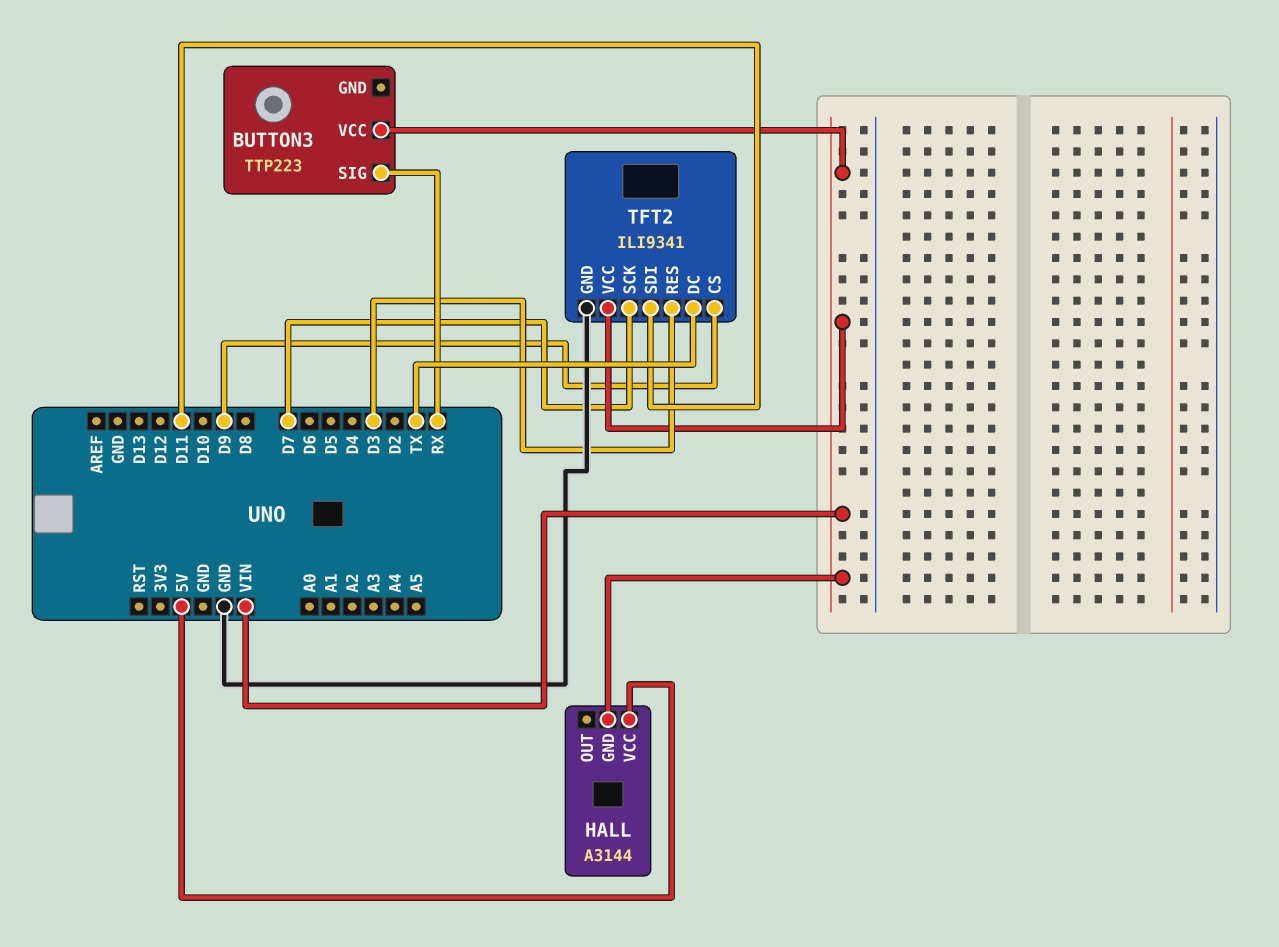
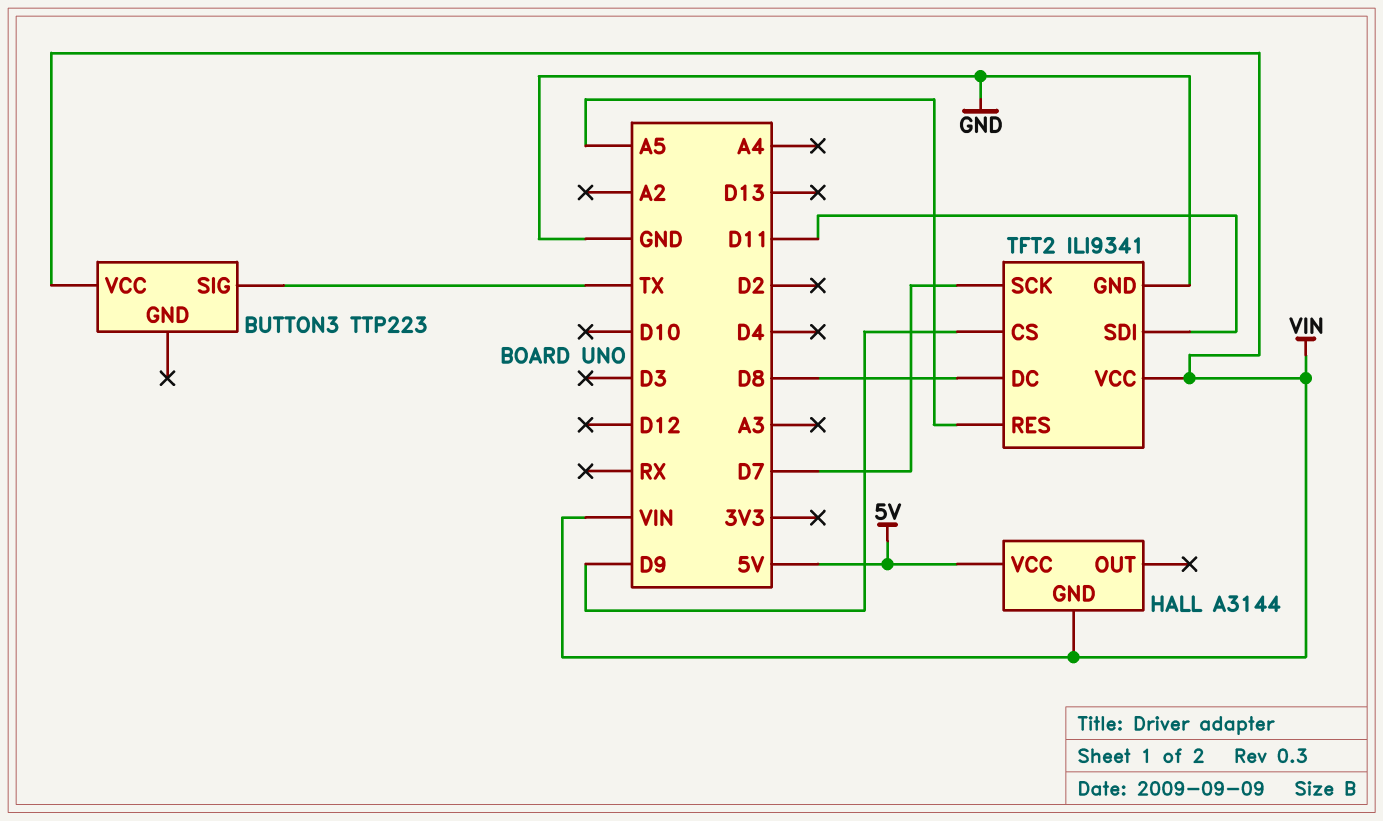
BUTTON3 pin SIG: RX -> TX
TFT2 pin DC: TX -> D8
TFT2 pin RES: D3 -> A5

